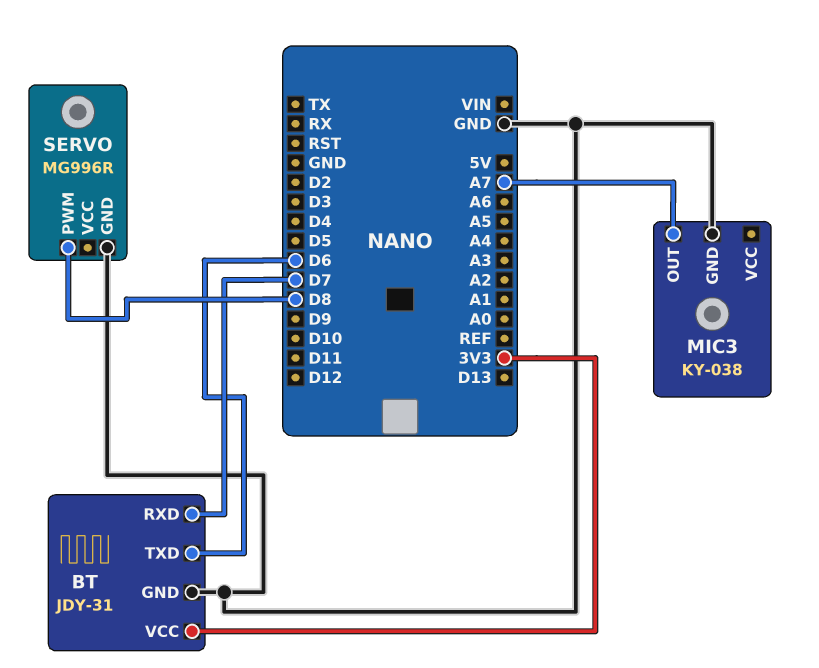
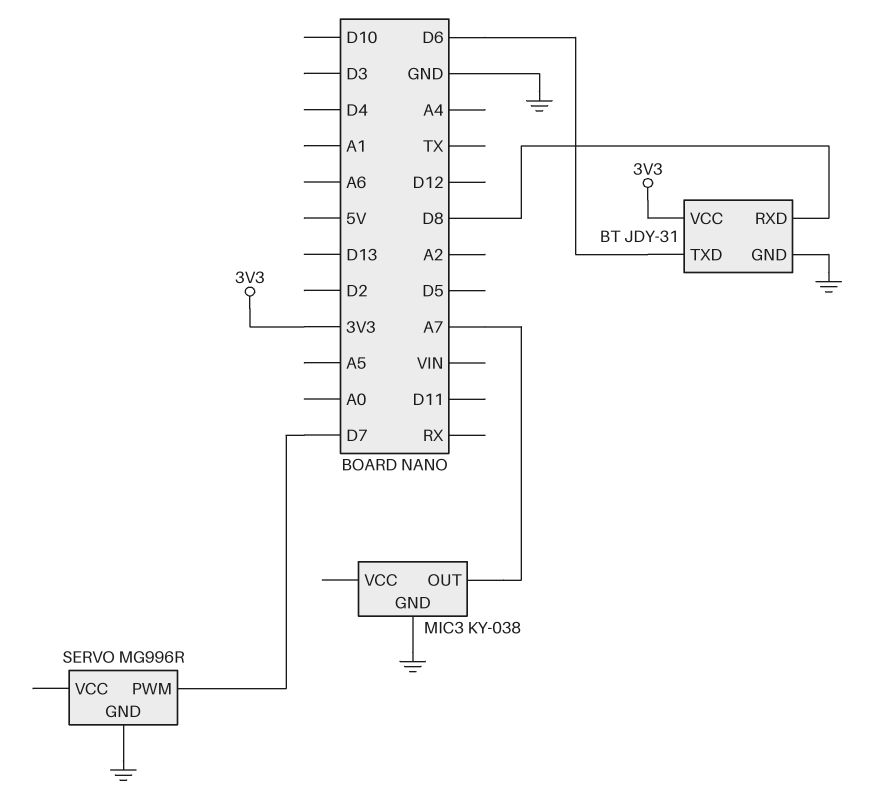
BT pin RXD: D7 -> D8
SERVO pin PWM: D8 -> D7

